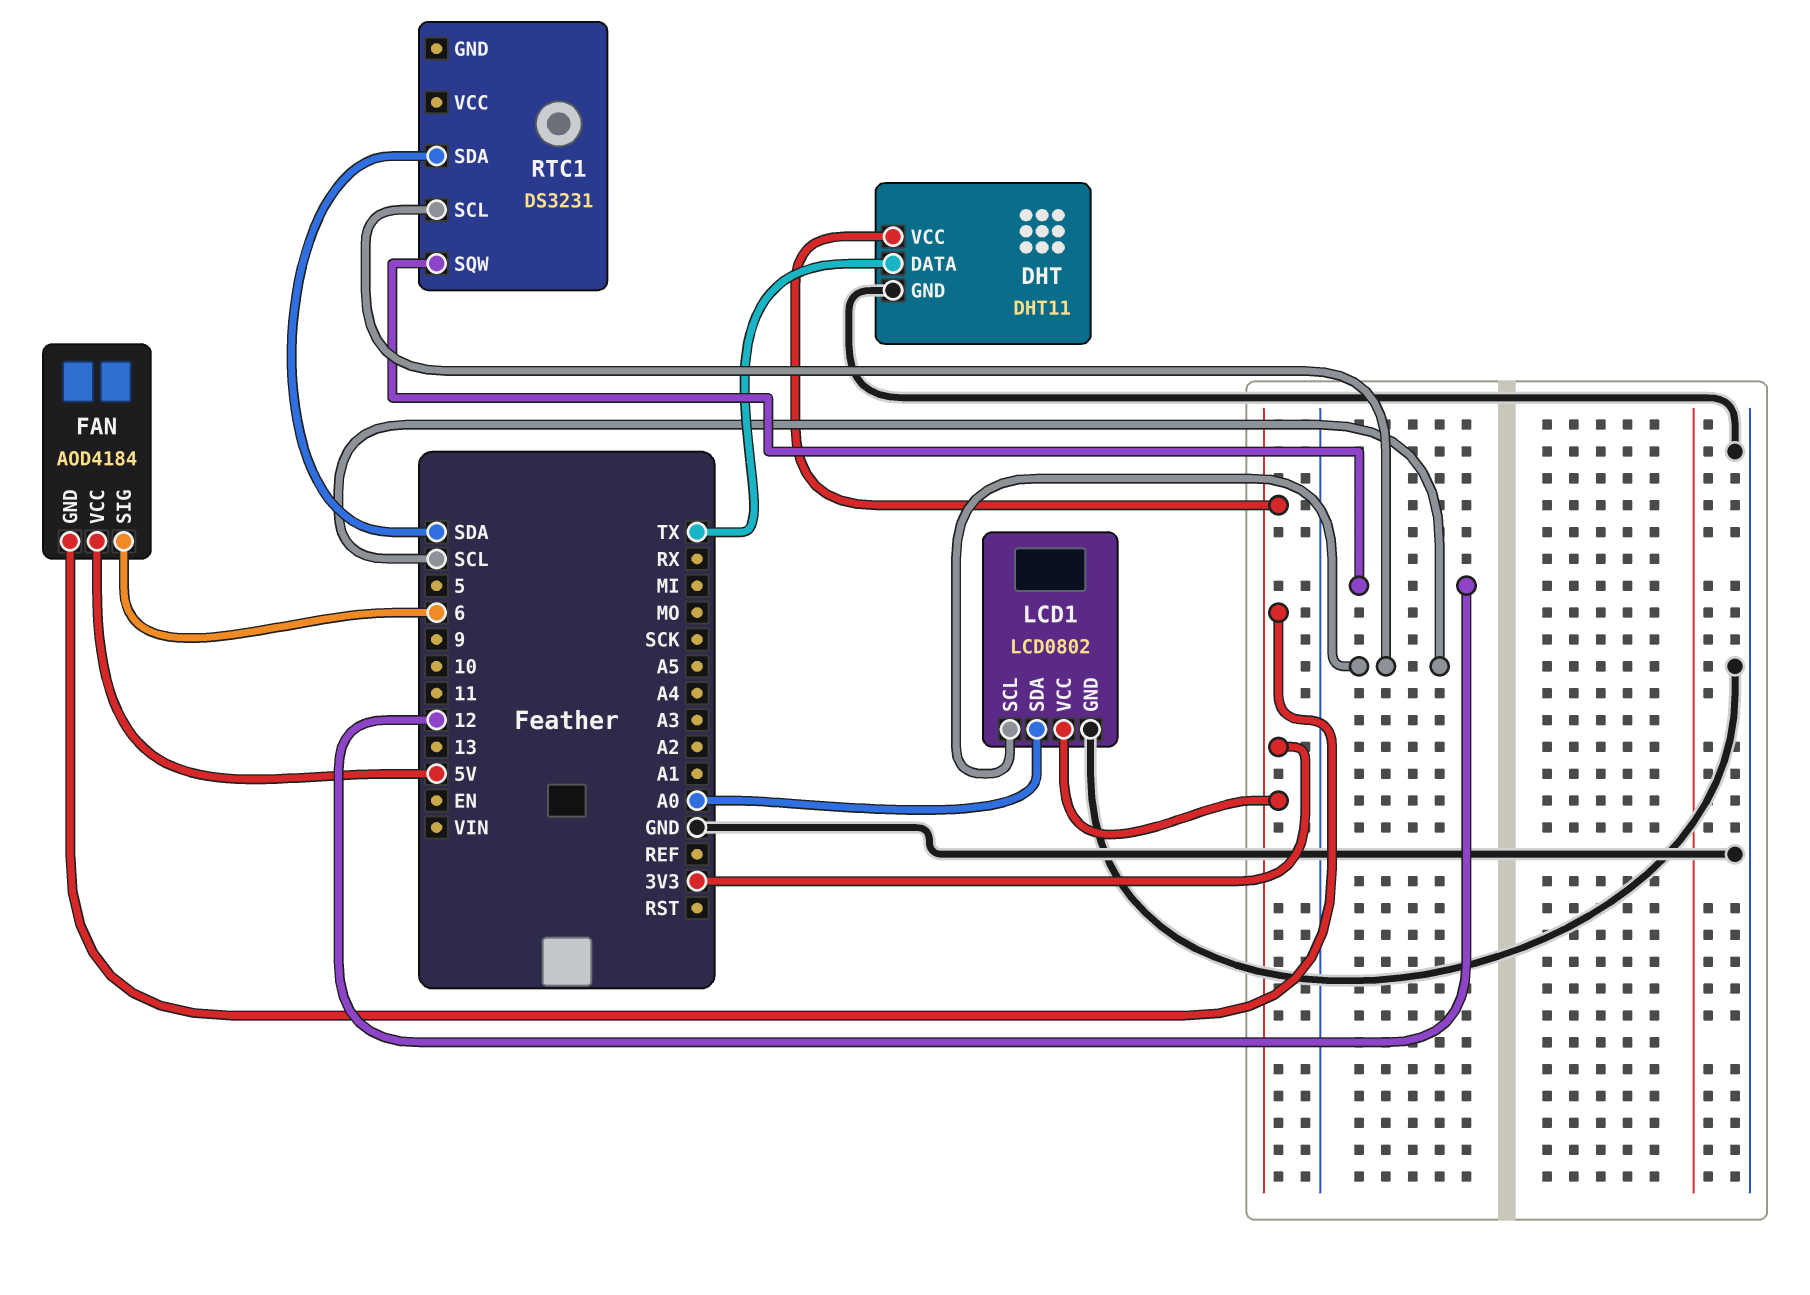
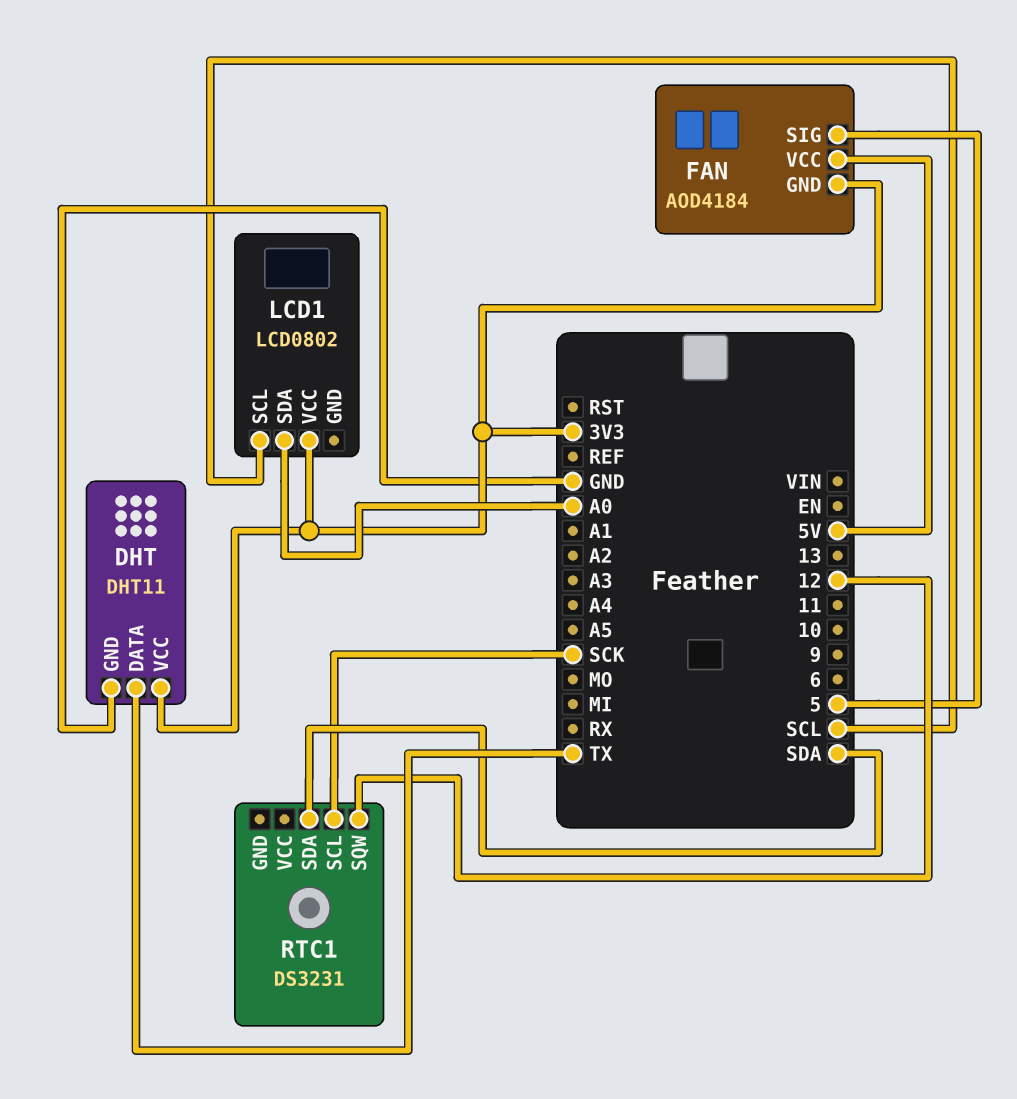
FAN pin SIG: 6 -> 5
LCD1 pin GND: GND -> none
RTC1 pin SCL: SCL -> SCK

